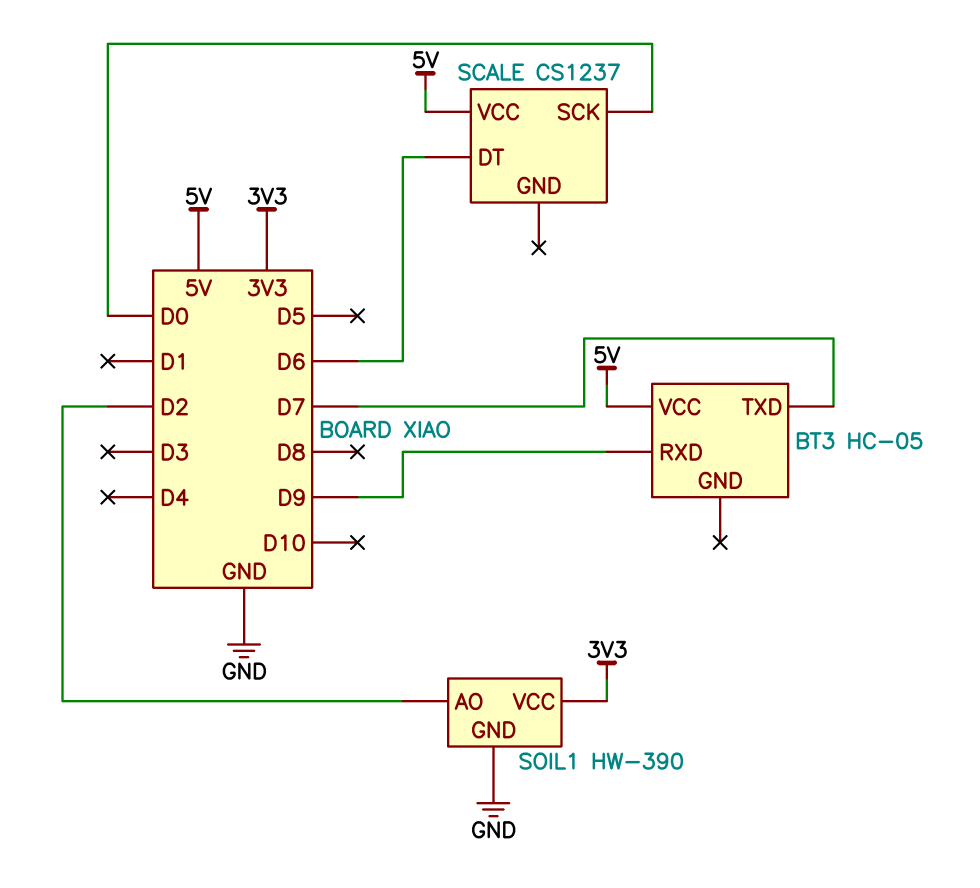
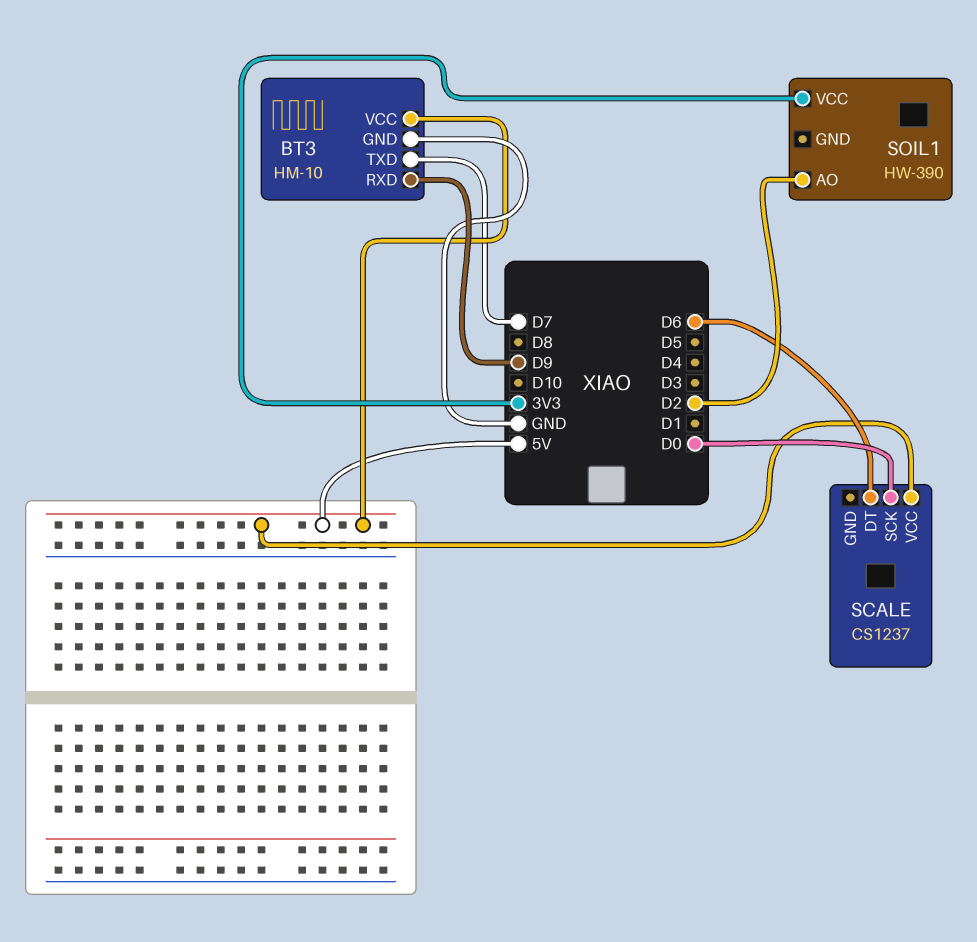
BT3: HC-05 -> HM-10
BT3 pin GND: none -> GND
SOIL1 pin GND: GND -> none

